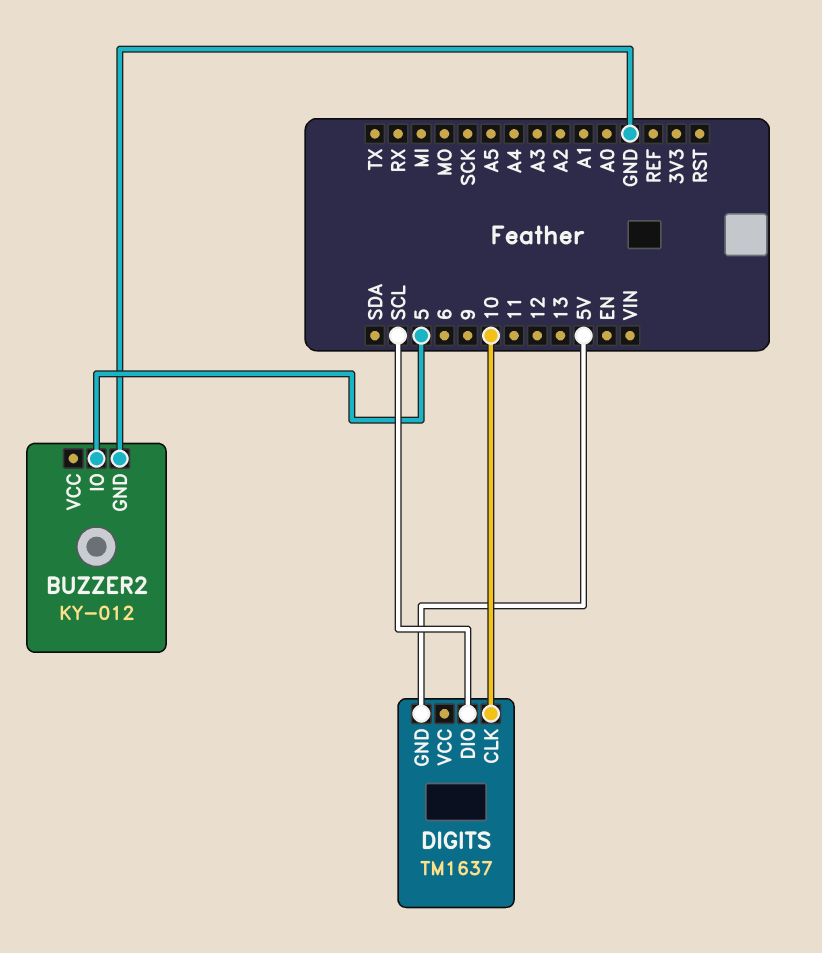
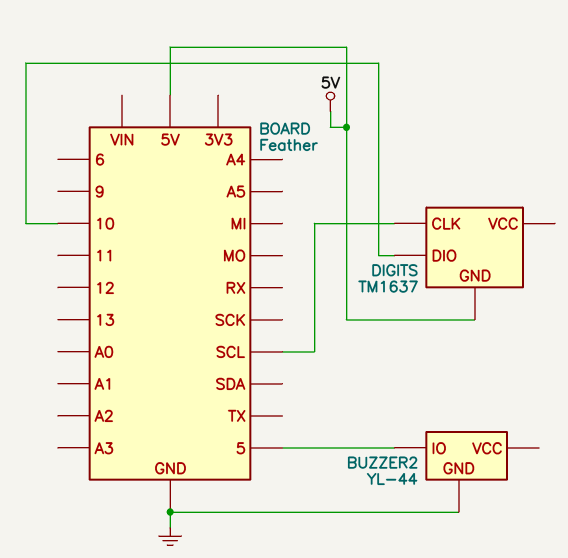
BUZZER2: KY-012 -> YL-44
DIGITS pin CLK: 10 -> SCL
DIGITS pin DIO: SCL -> 10

